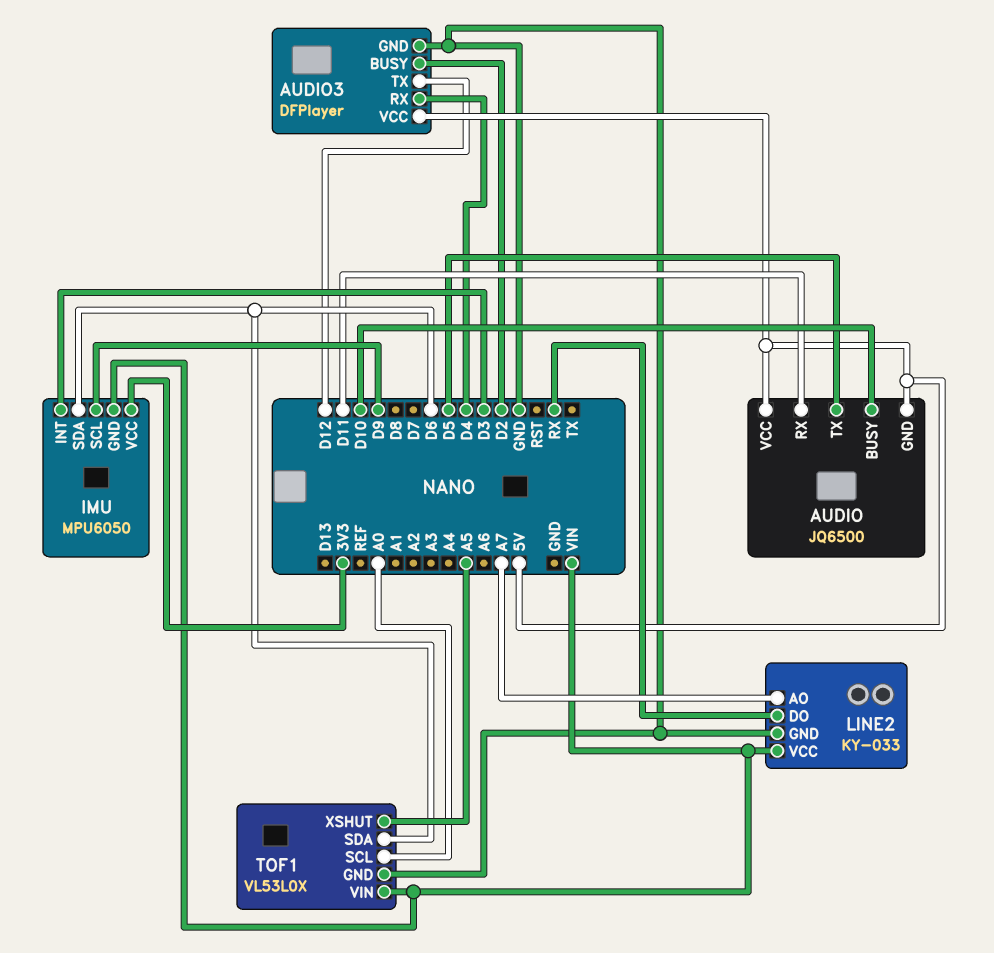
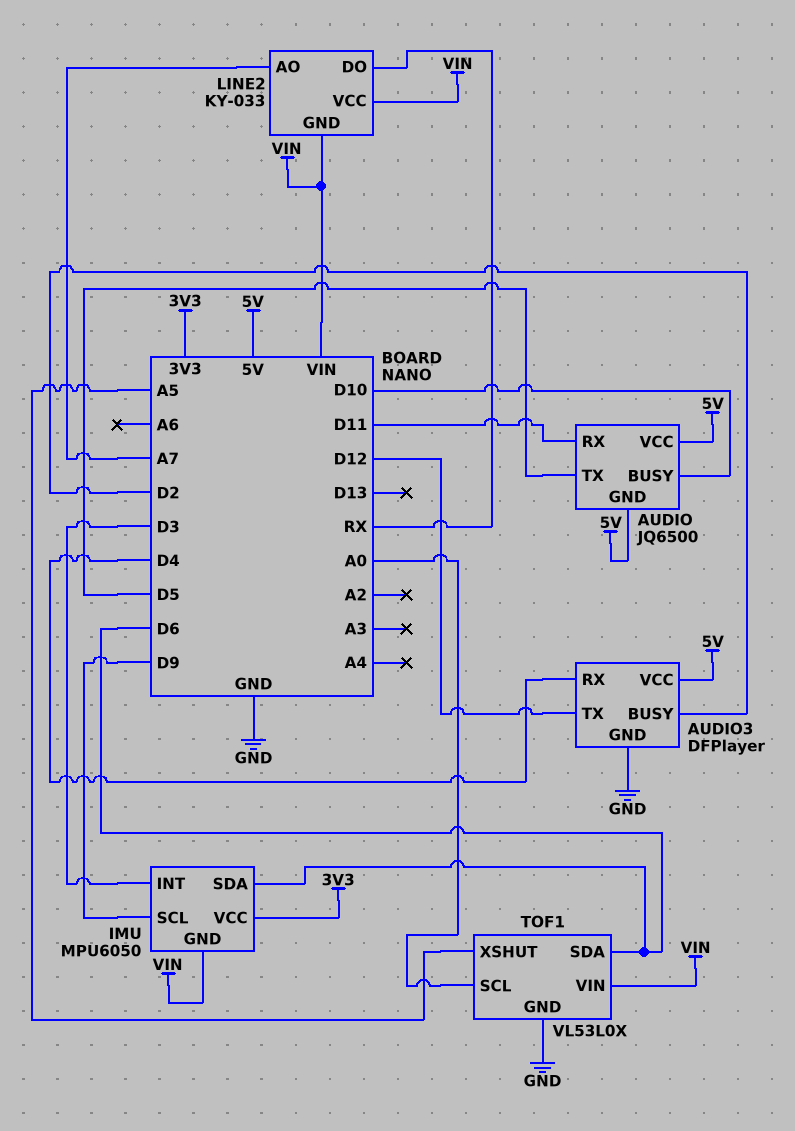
LINE2 pin GND: GND -> VIN

